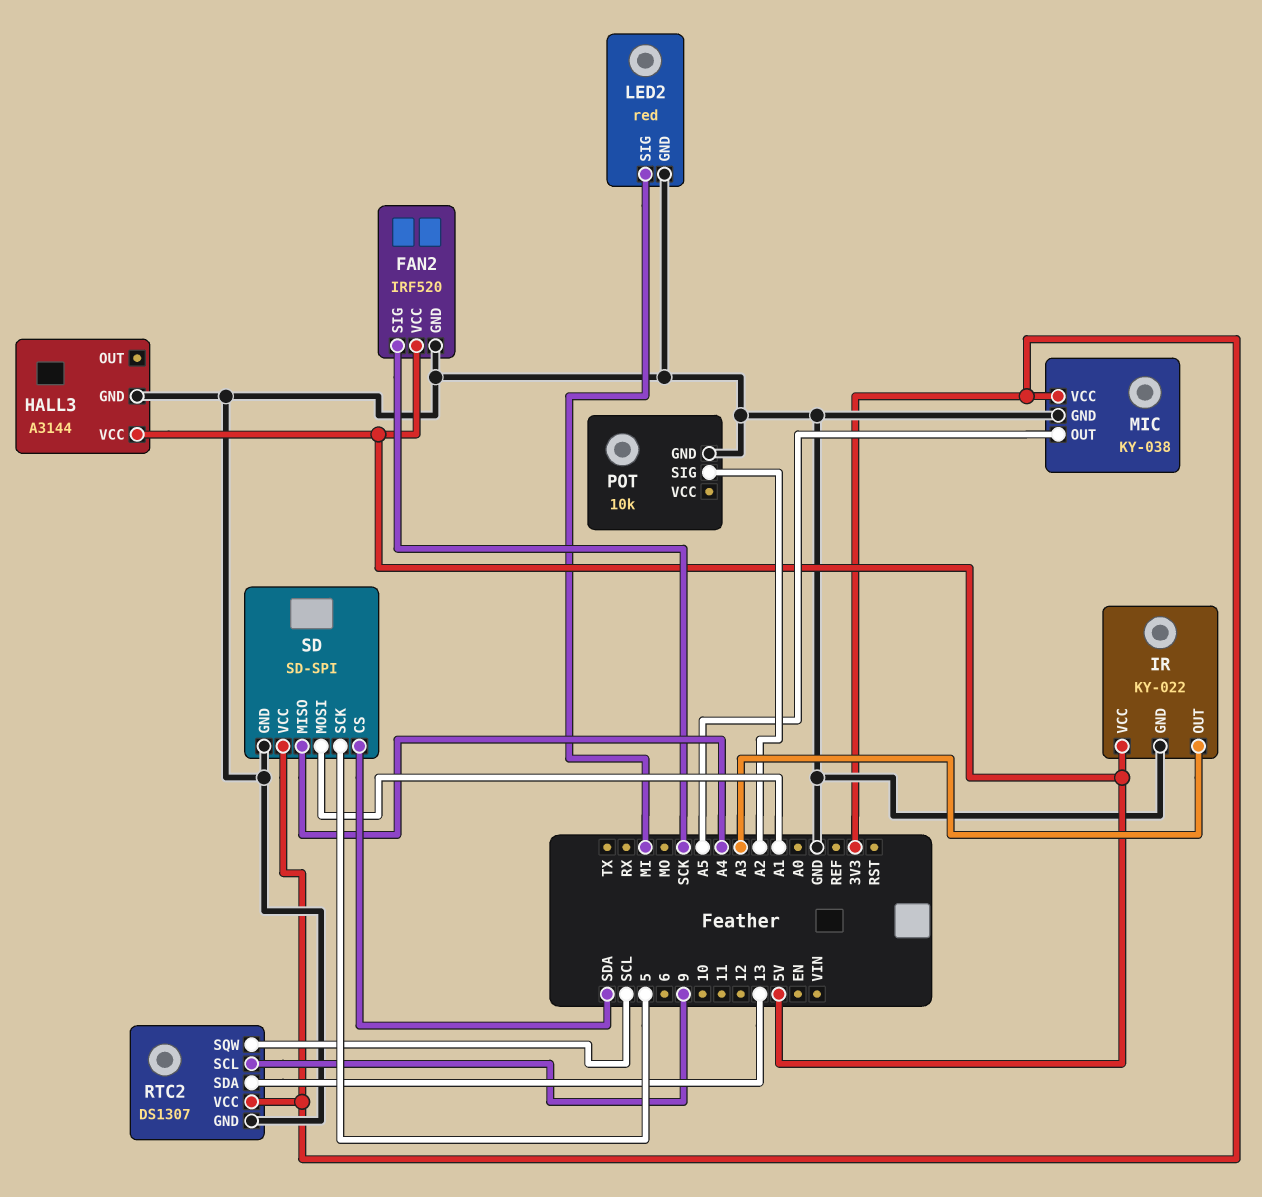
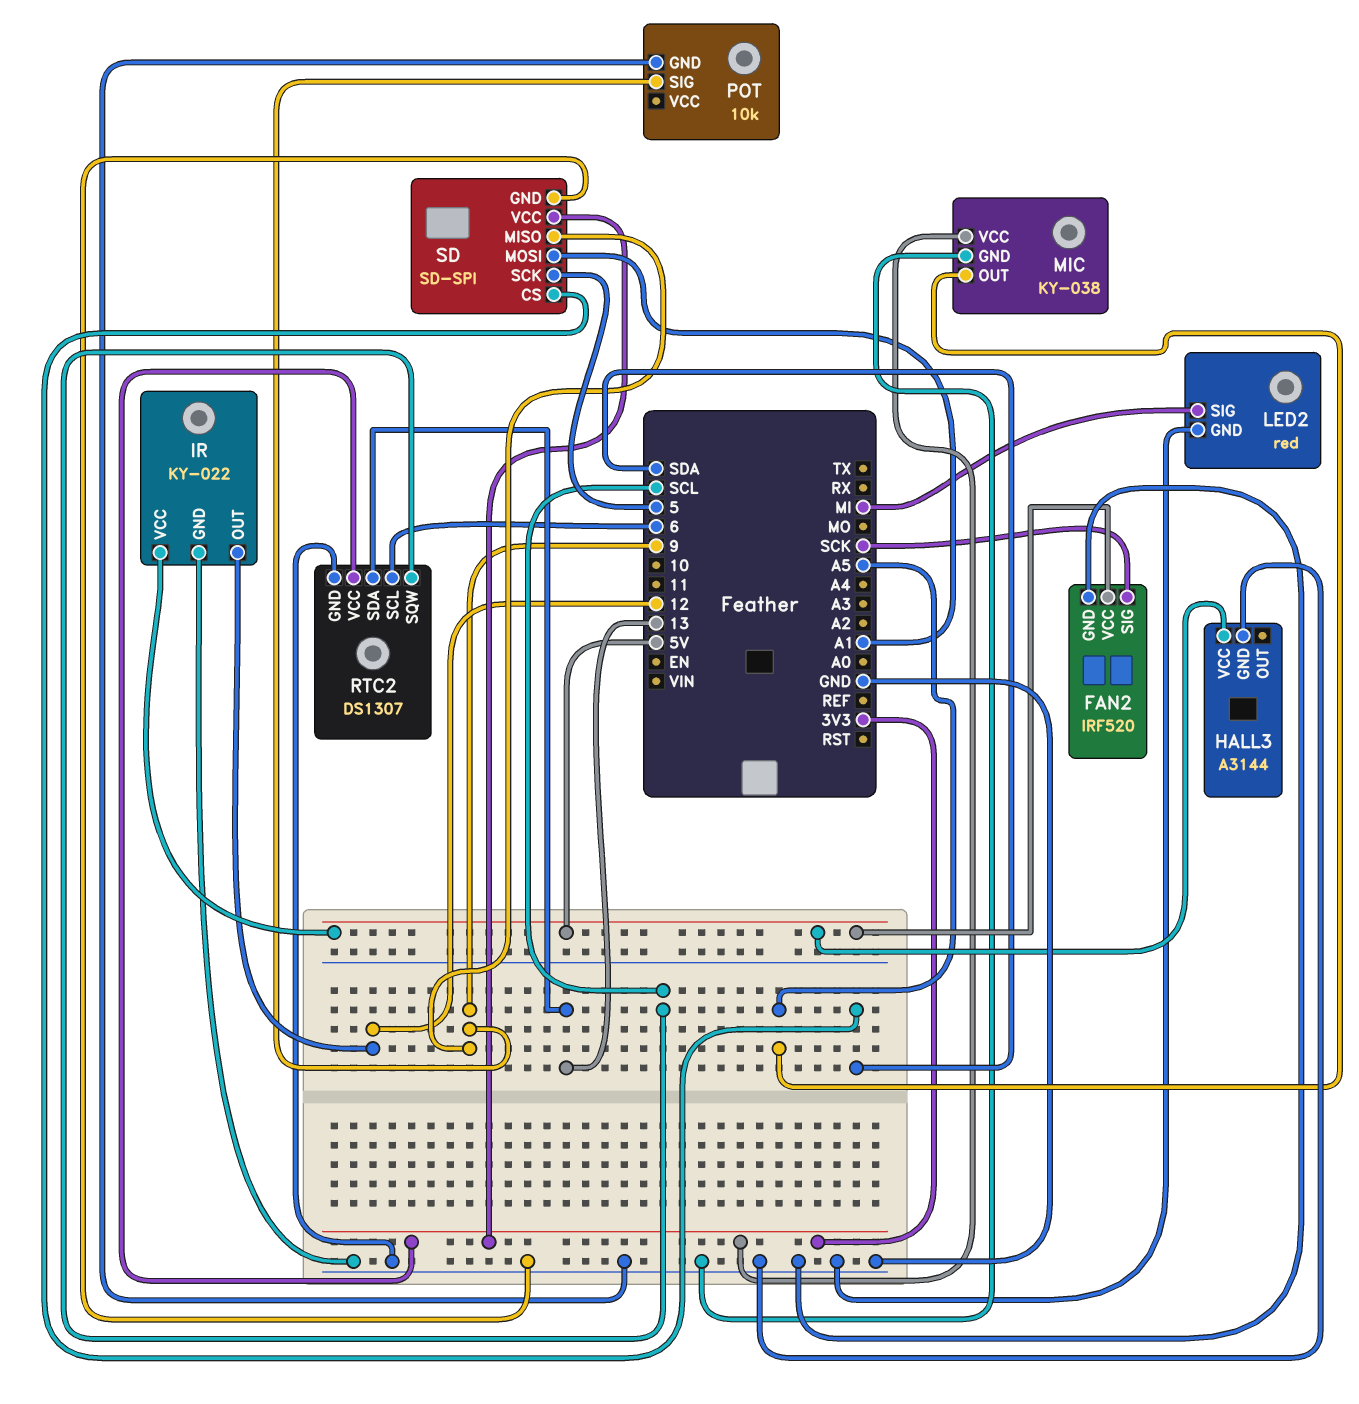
IR pin OUT: A3 -> 12
POT pin SIG: A2 -> 9
RTC2 pin SCL: 9 -> 6
SD pin MISO: A4 -> 9

